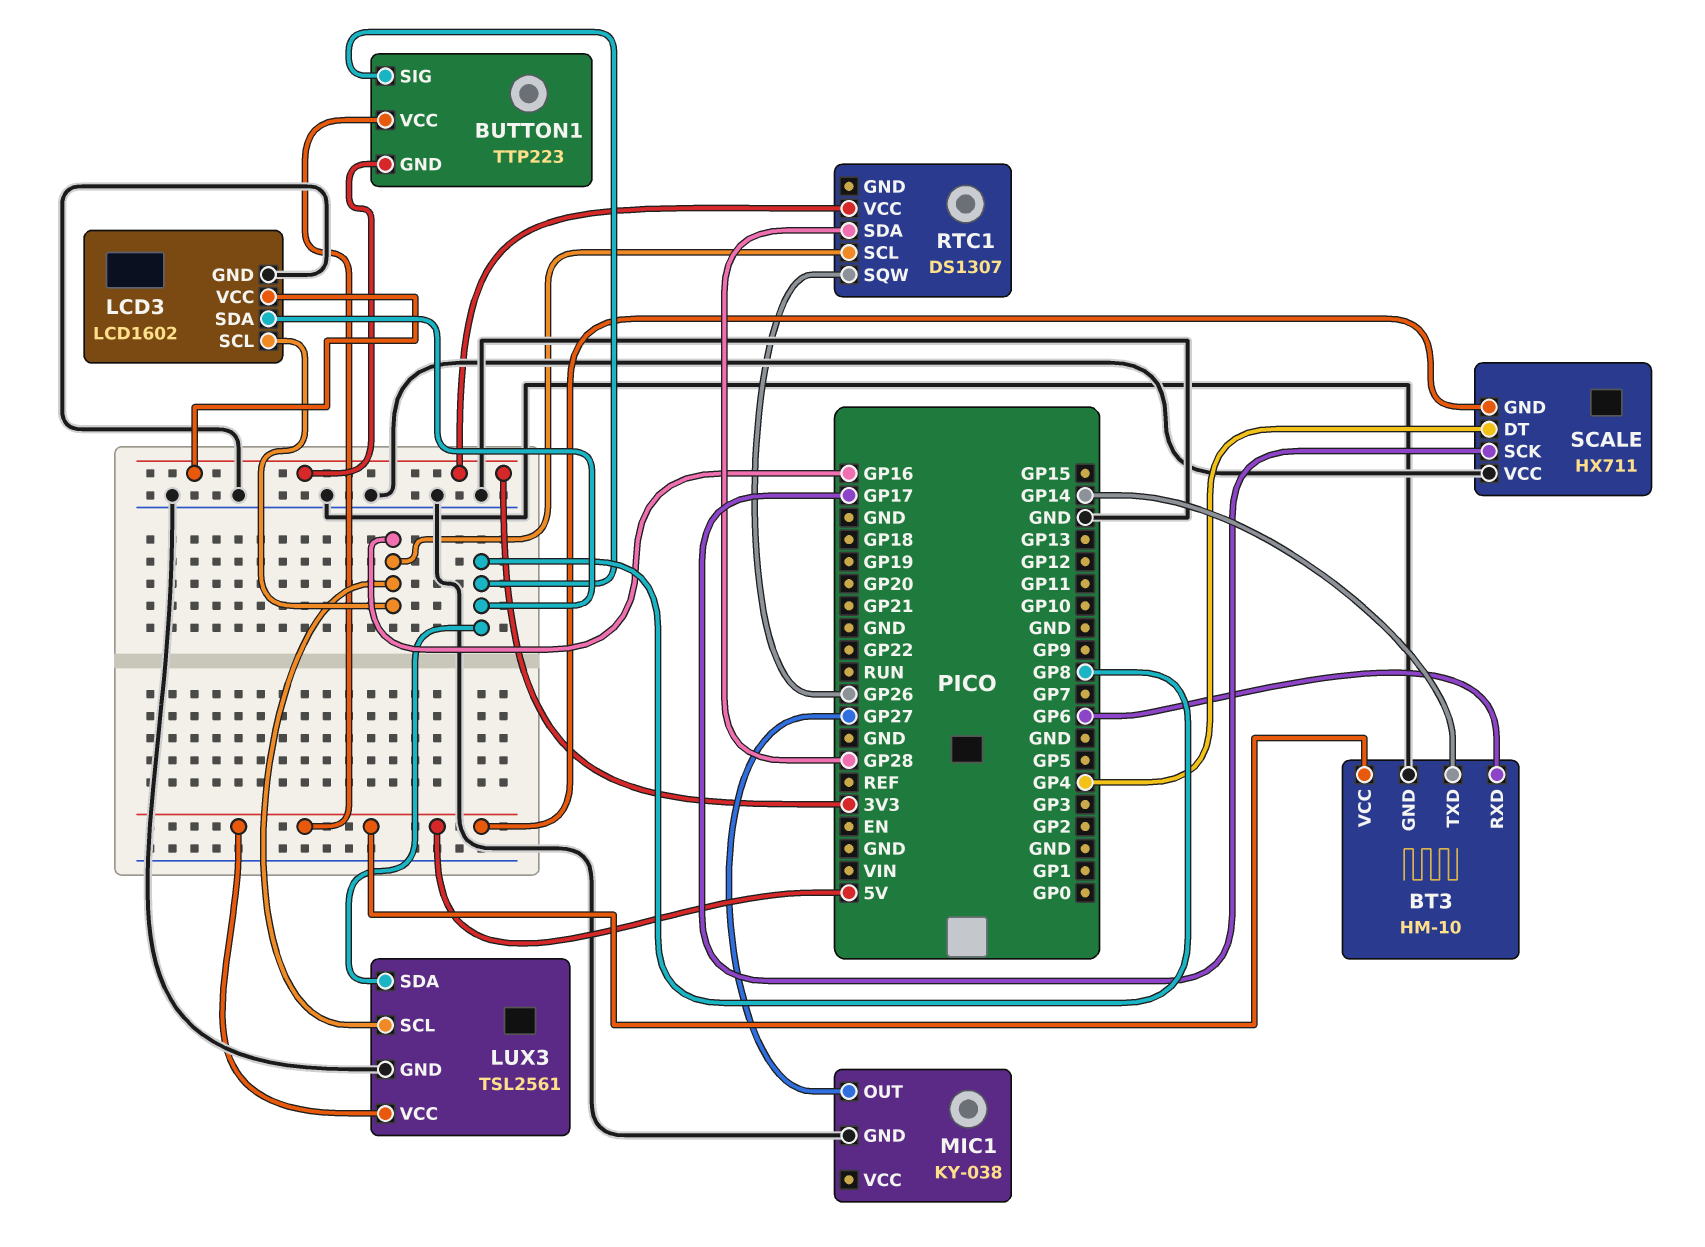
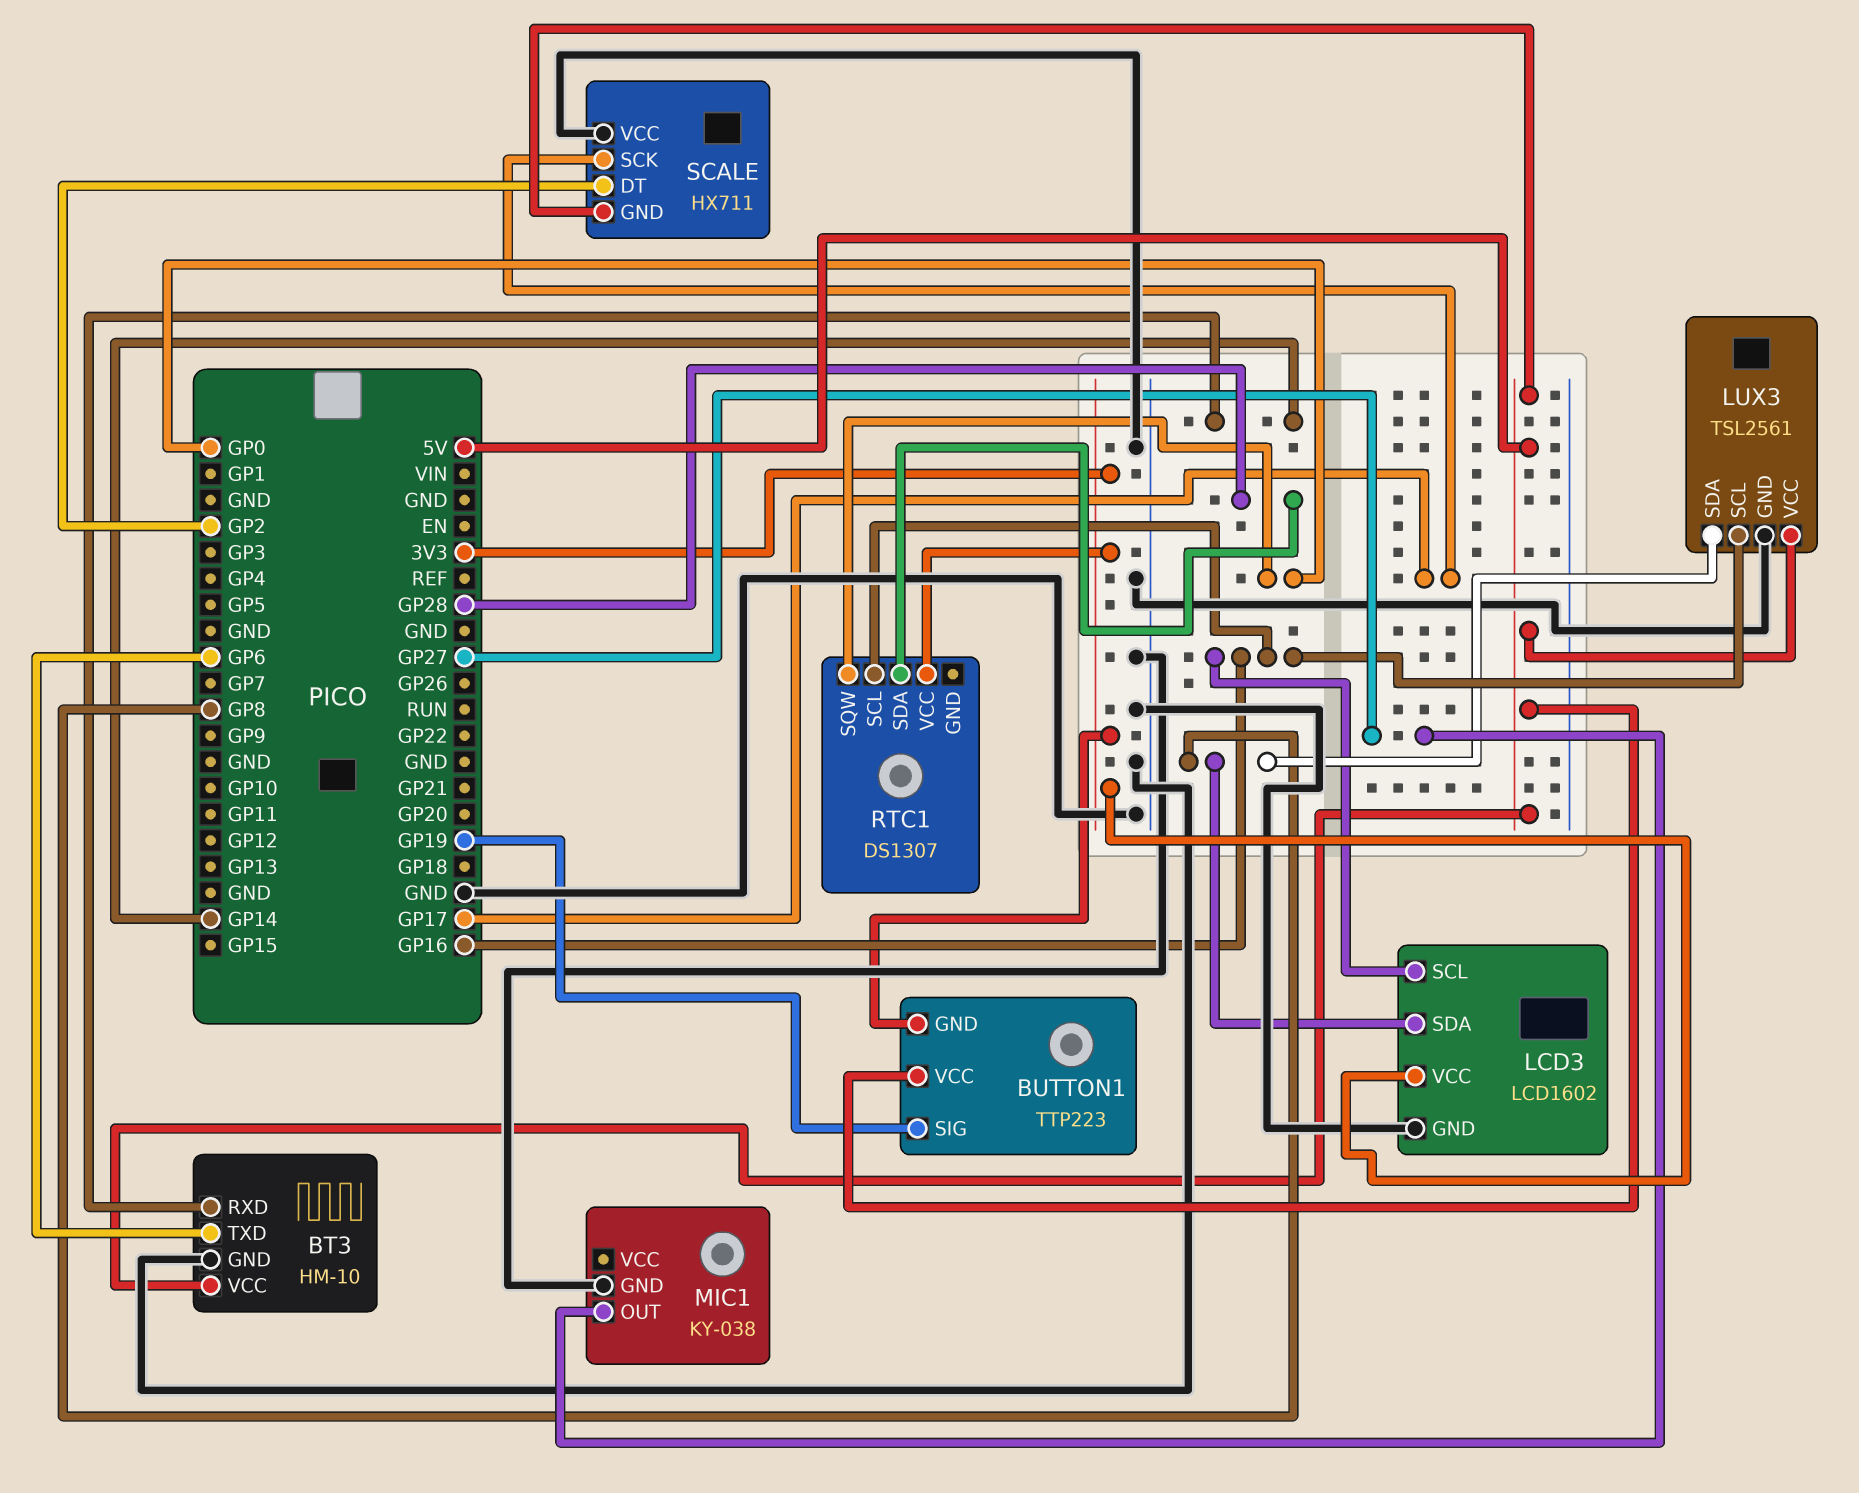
BT3 pin RXD: GP6 -> GP14
BT3 pin TXD: GP14 -> GP6
BUTTON1 pin SIG: GP8 -> GP19
RTC1 pin SQW: GP26 -> GP0
SCALE pin DT: GP4 -> GP2

